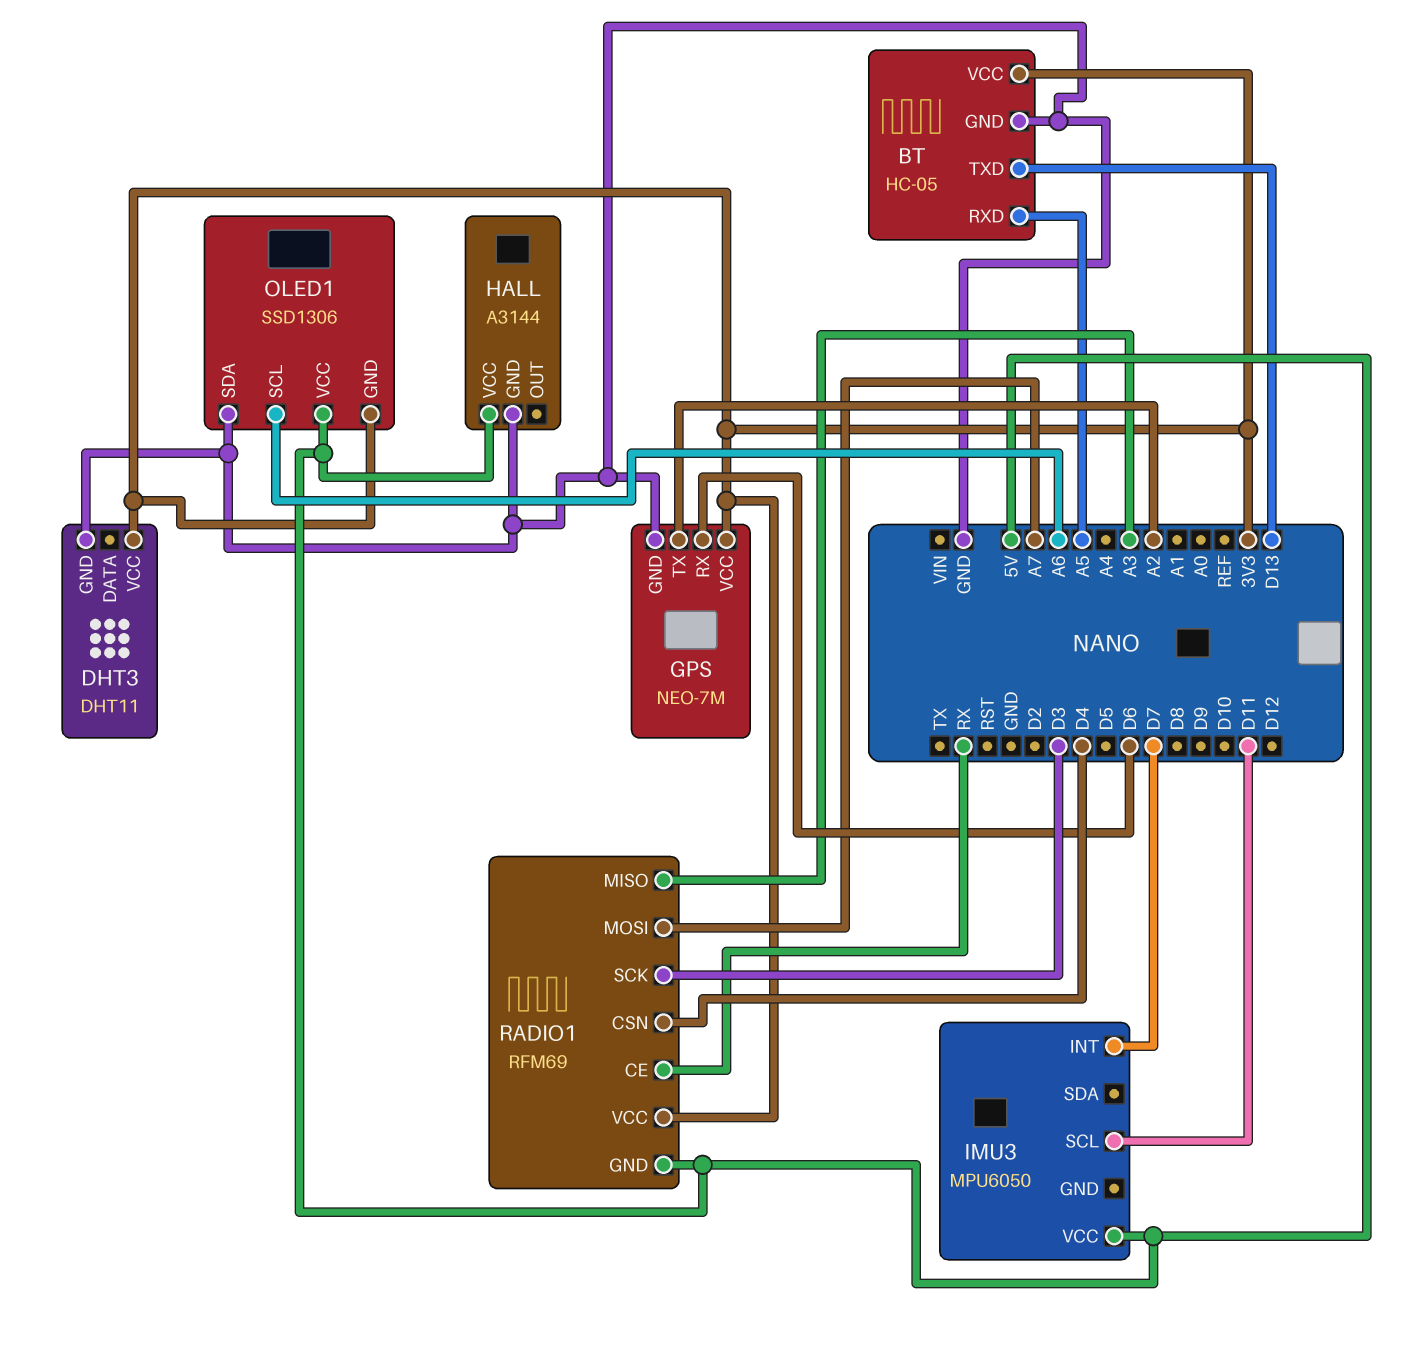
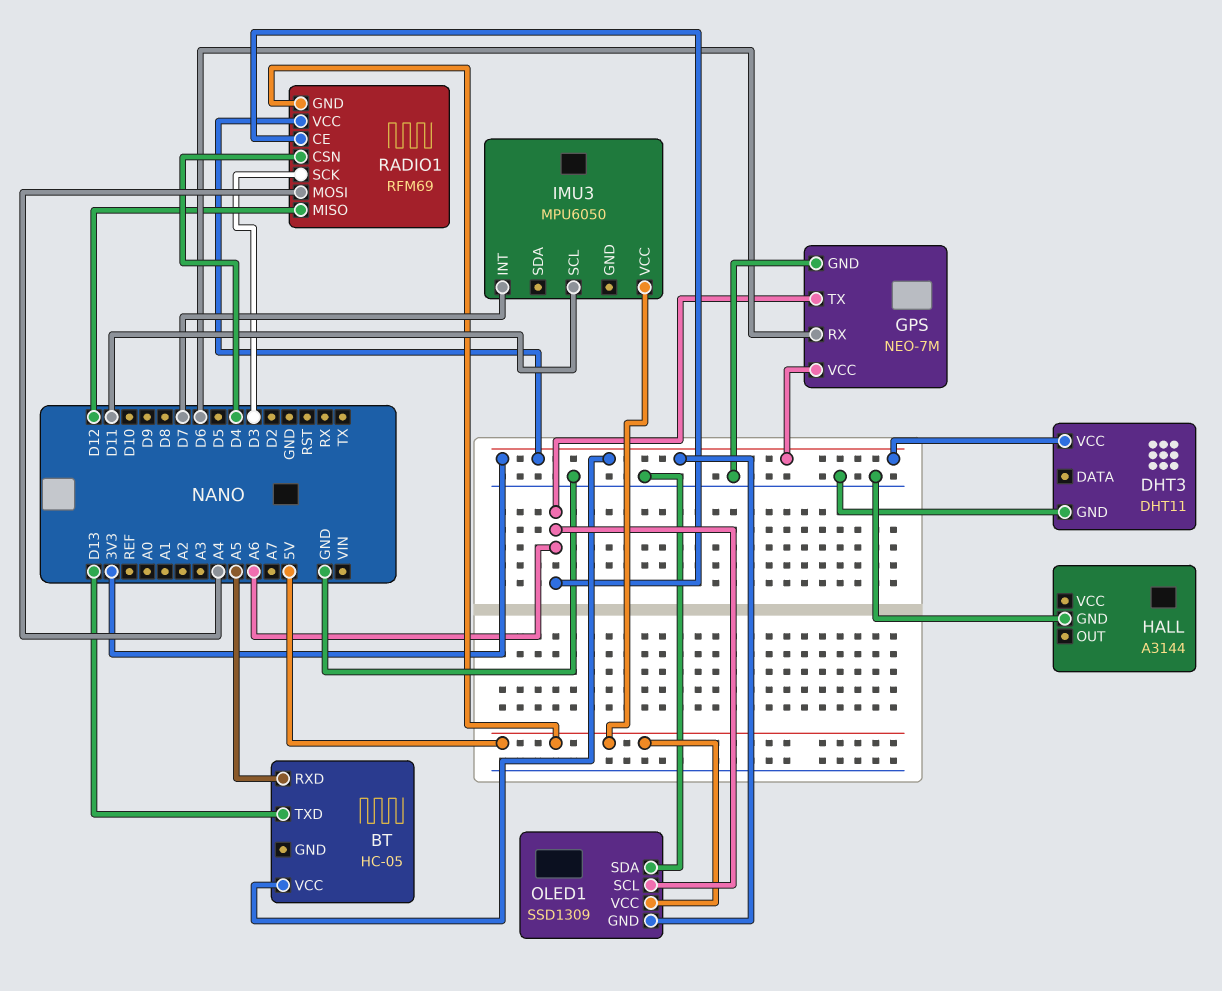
BT pin GND: GND -> none
GPS pin TX: A2 -> A6
HALL pin VCC: 5V -> none
OLED1: SSD1306 -> SSD1309
RADIO1 pin CE: RX -> A6
RADIO1 pin MISO: A3 -> D12
RADIO1 pin MOSI: A7 -> A4

